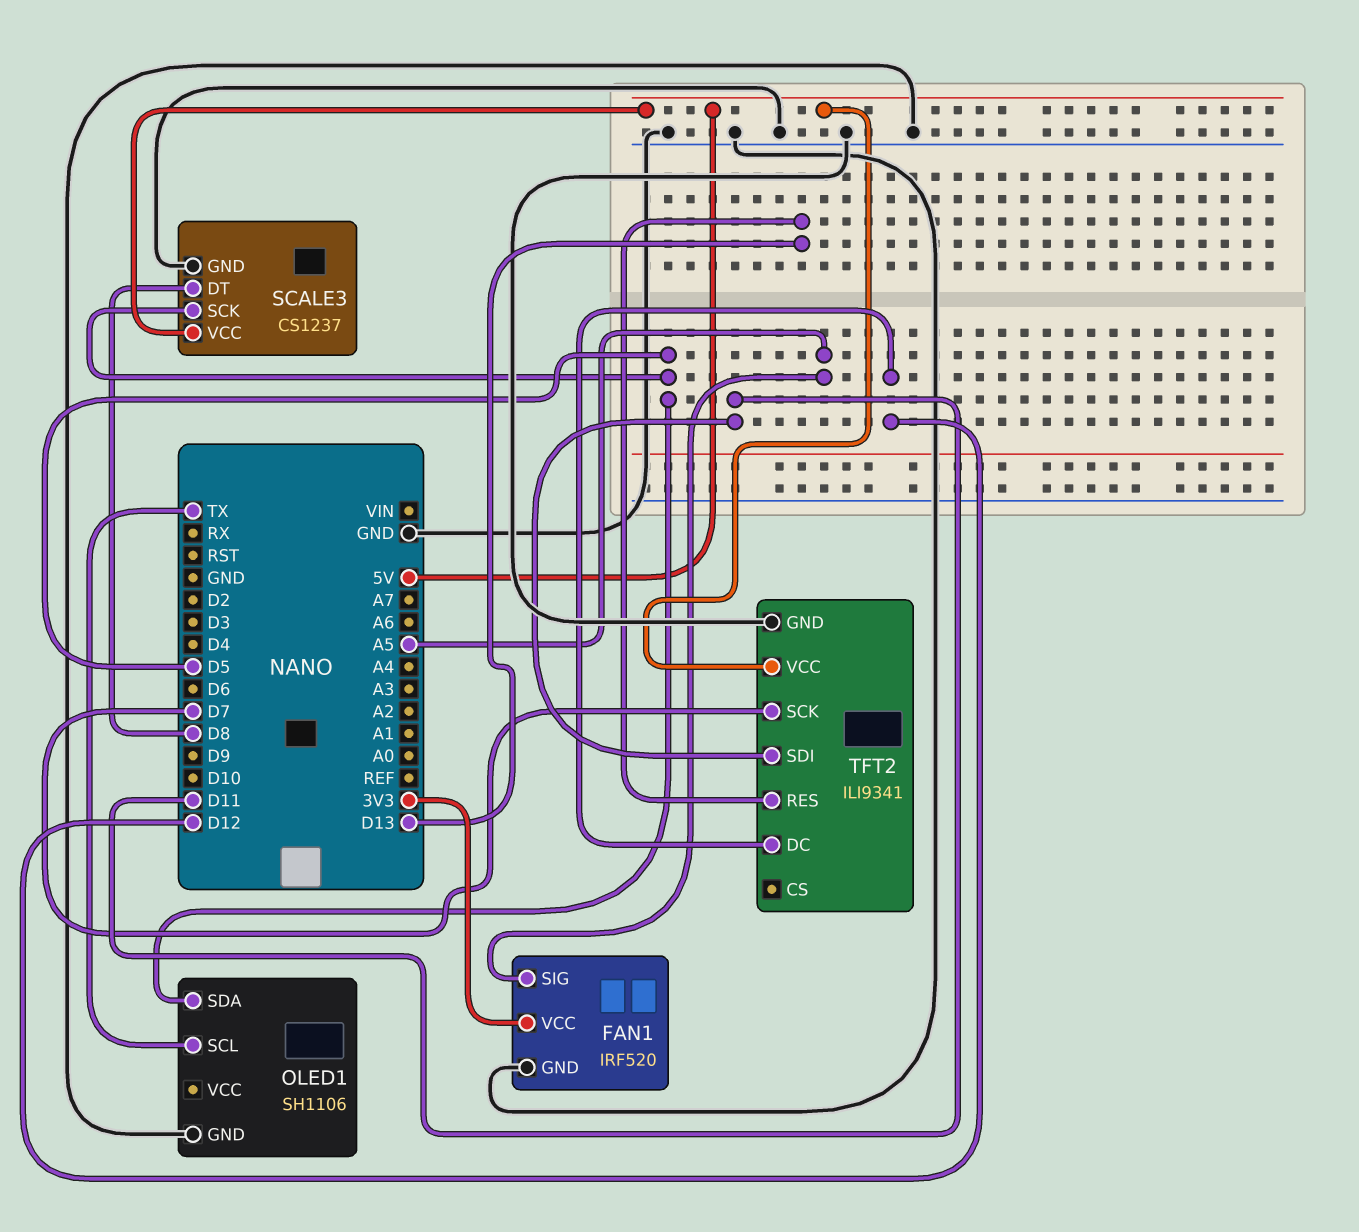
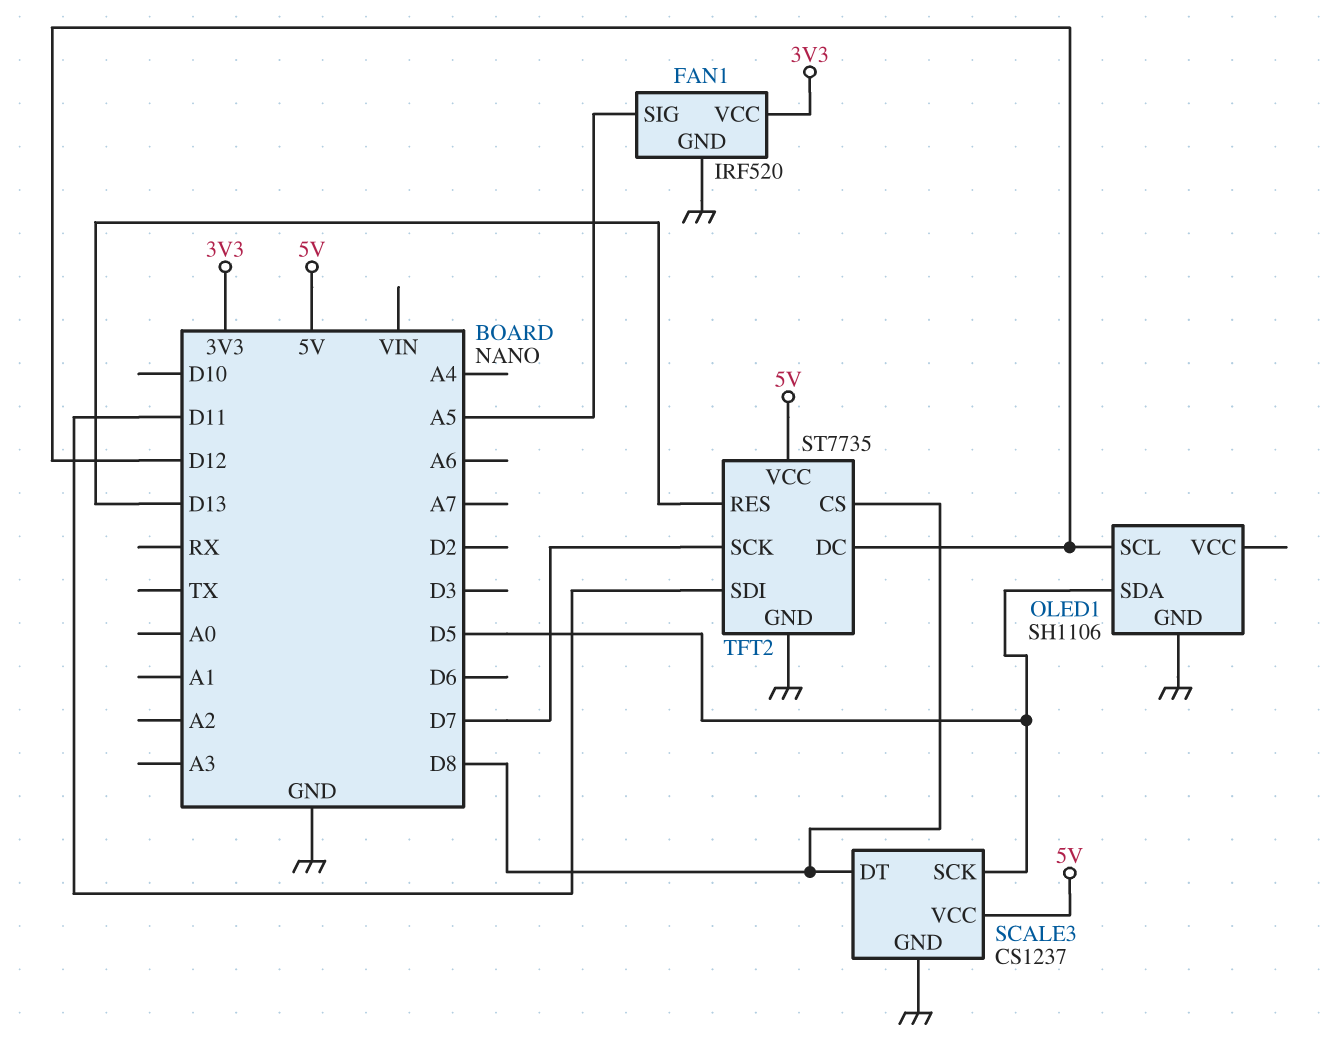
OLED1 pin SCL: TX -> D12
TFT2: ILI9341 -> ST7735
TFT2 pin CS: none -> D8

